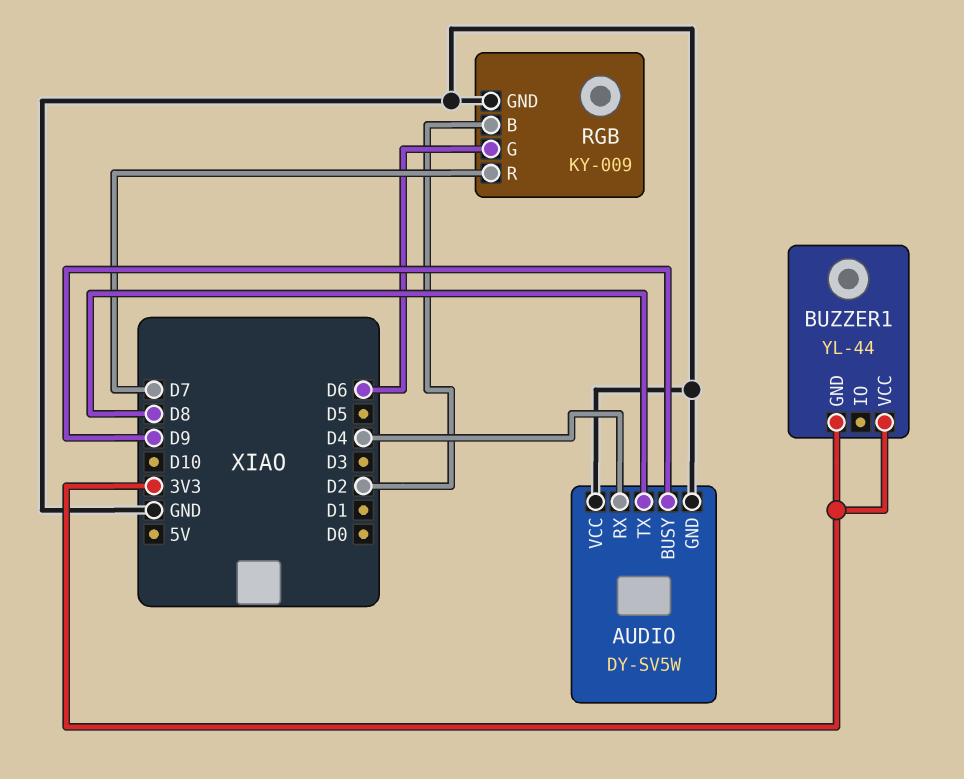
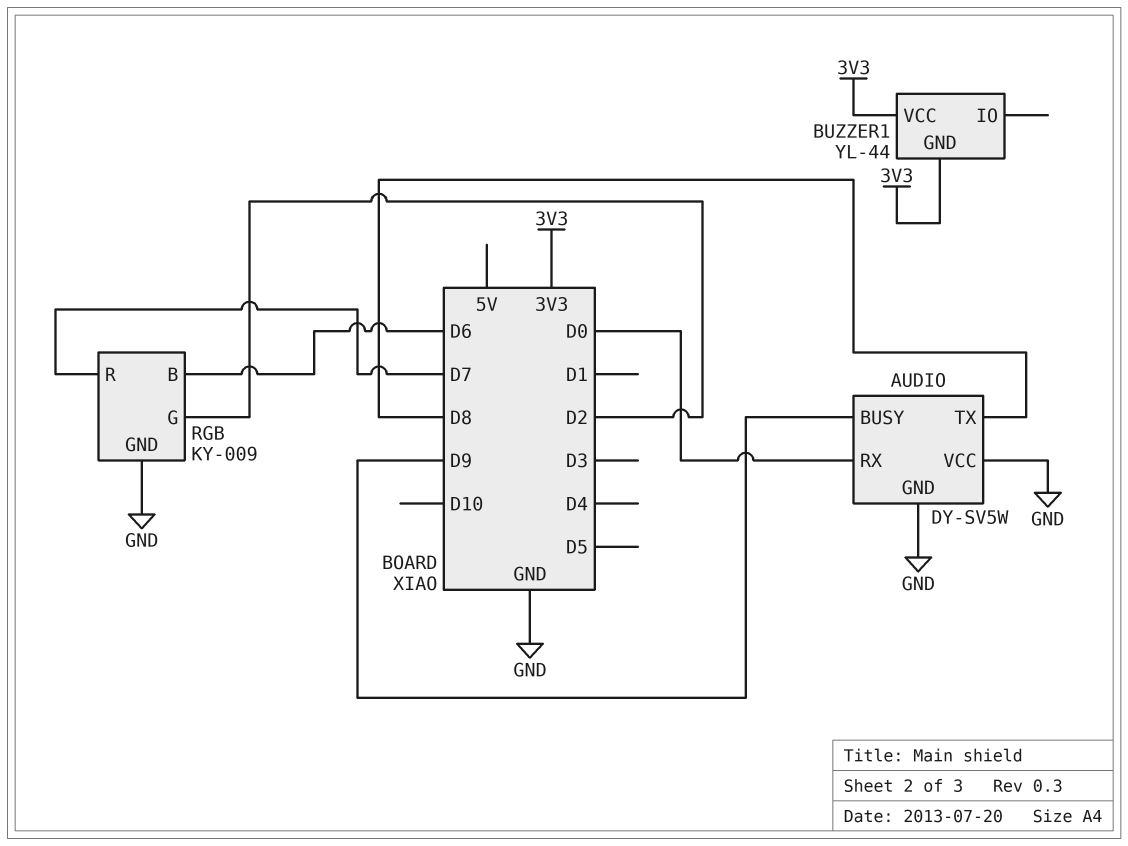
AUDIO pin RX: D4 -> D0
RGB pin B: D2 -> D6
RGB pin G: D6 -> D2

